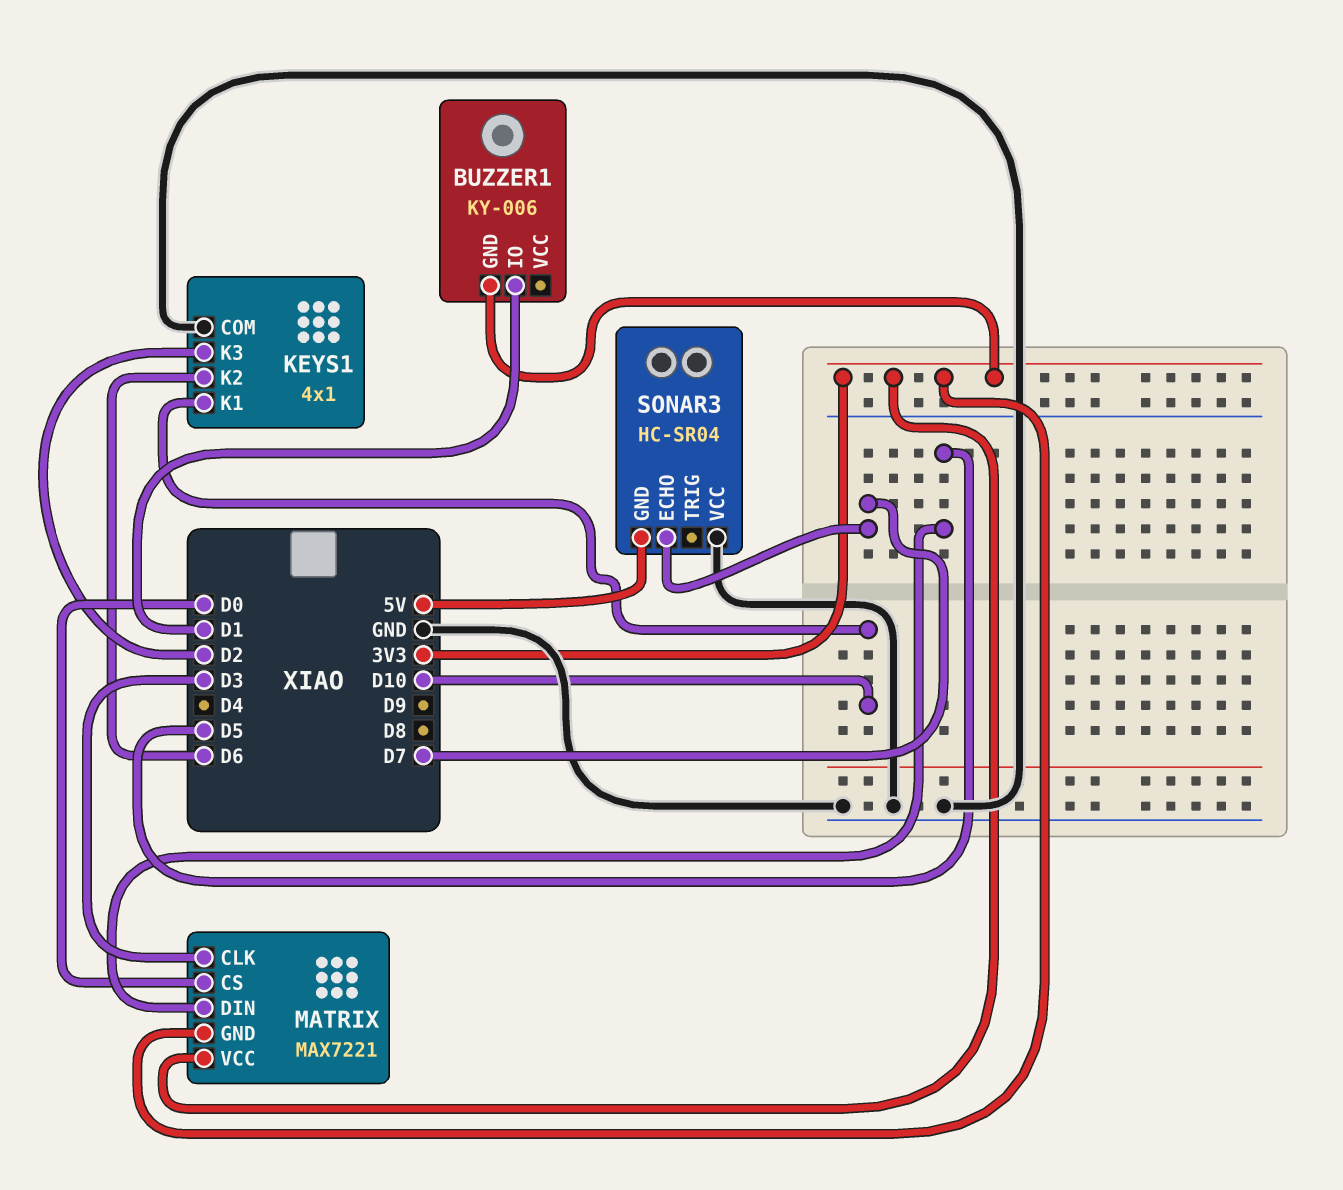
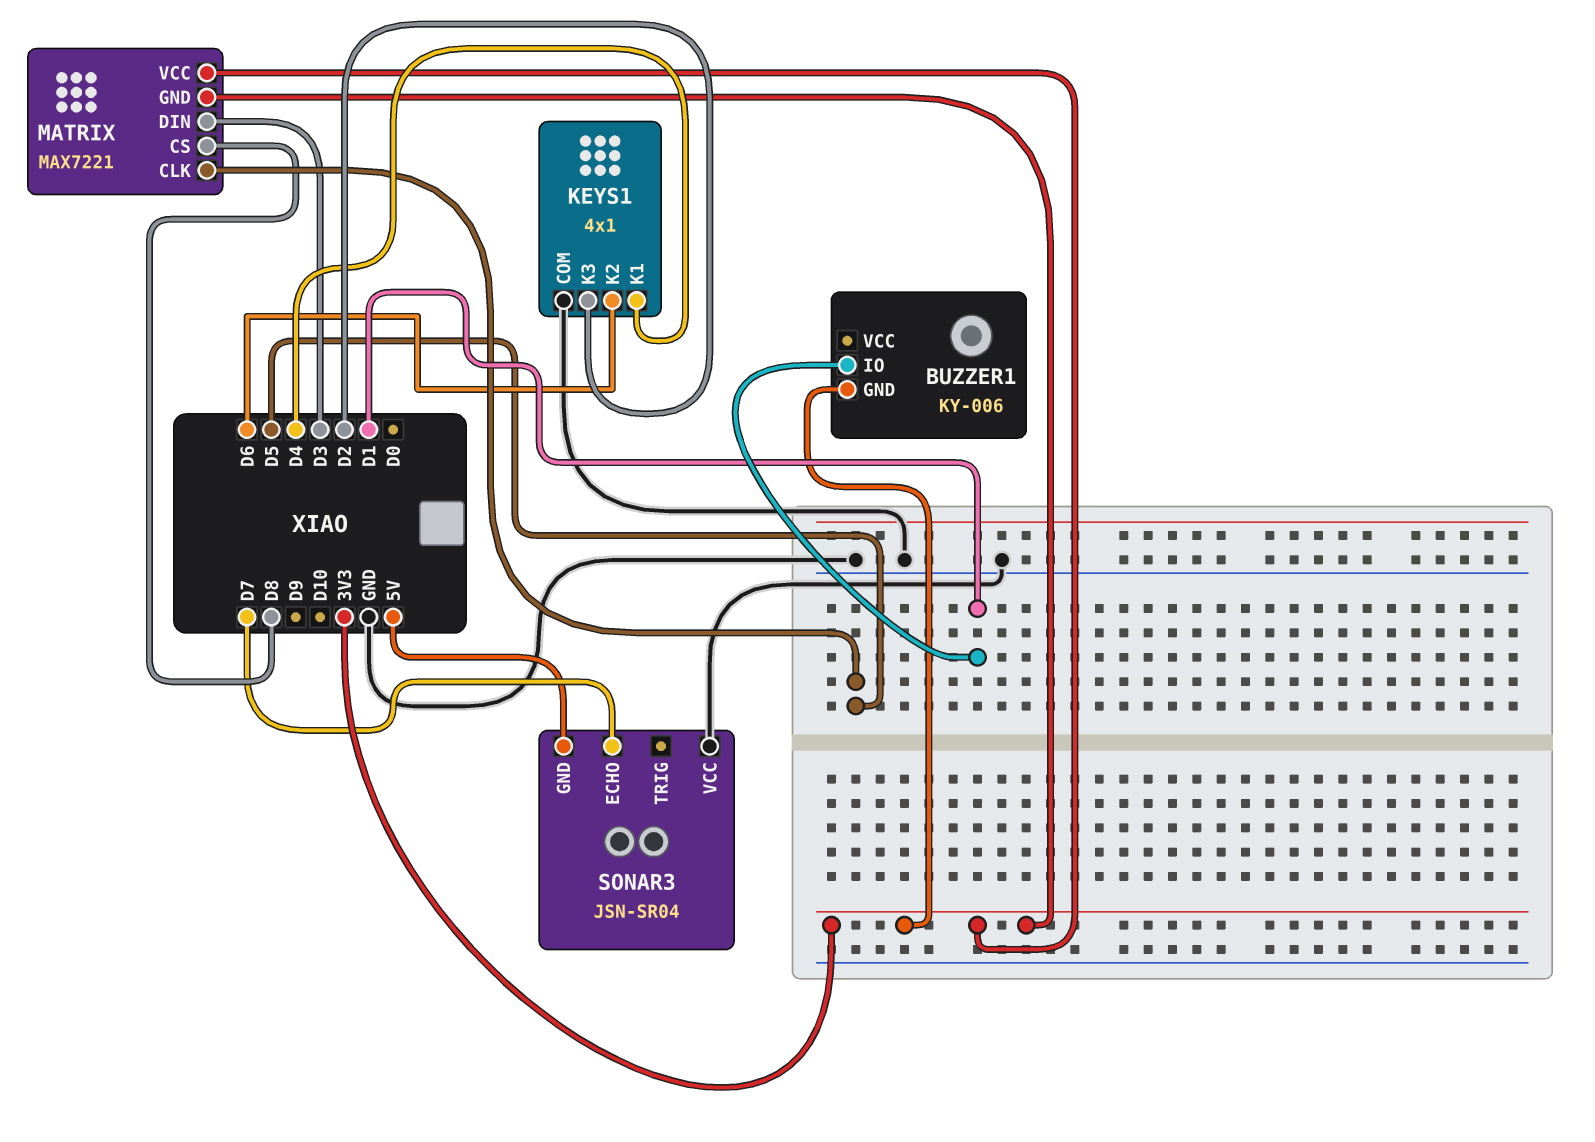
KEYS1 pin K1: D10 -> D4
MATRIX pin CLK: D3 -> D5
MATRIX pin CS: D0 -> D8
MATRIX pin DIN: D5 -> D3
SONAR3: HC-SR04 -> JSN-SR04

